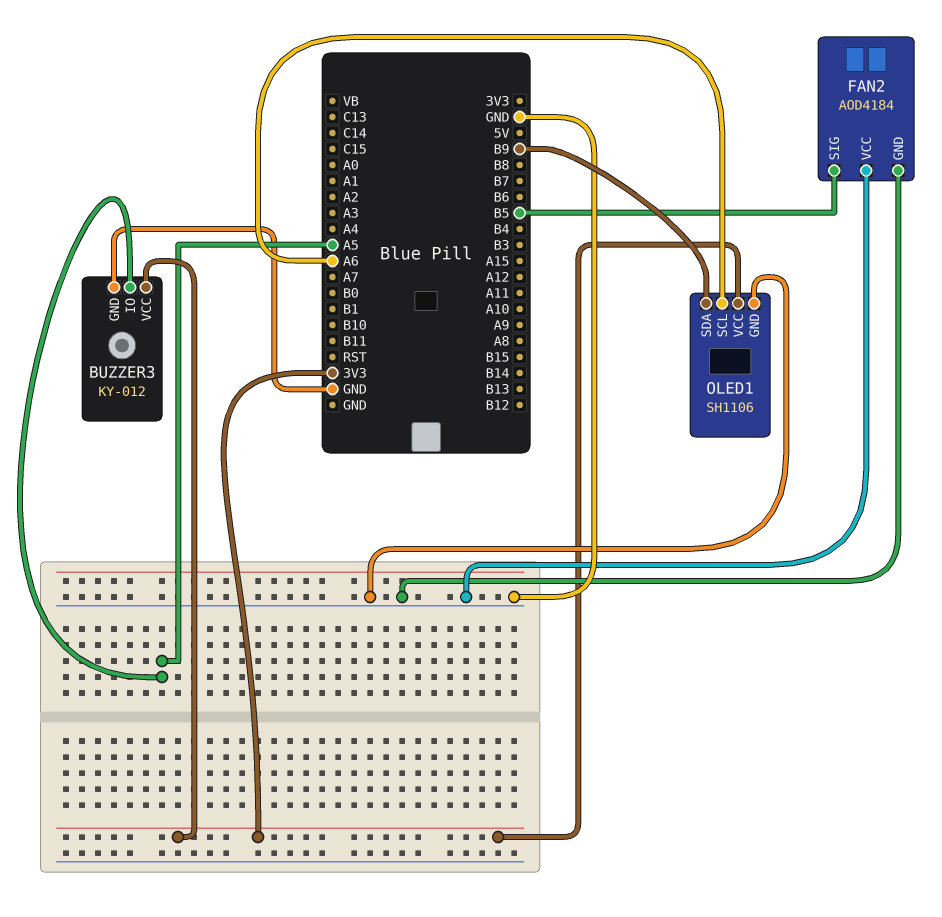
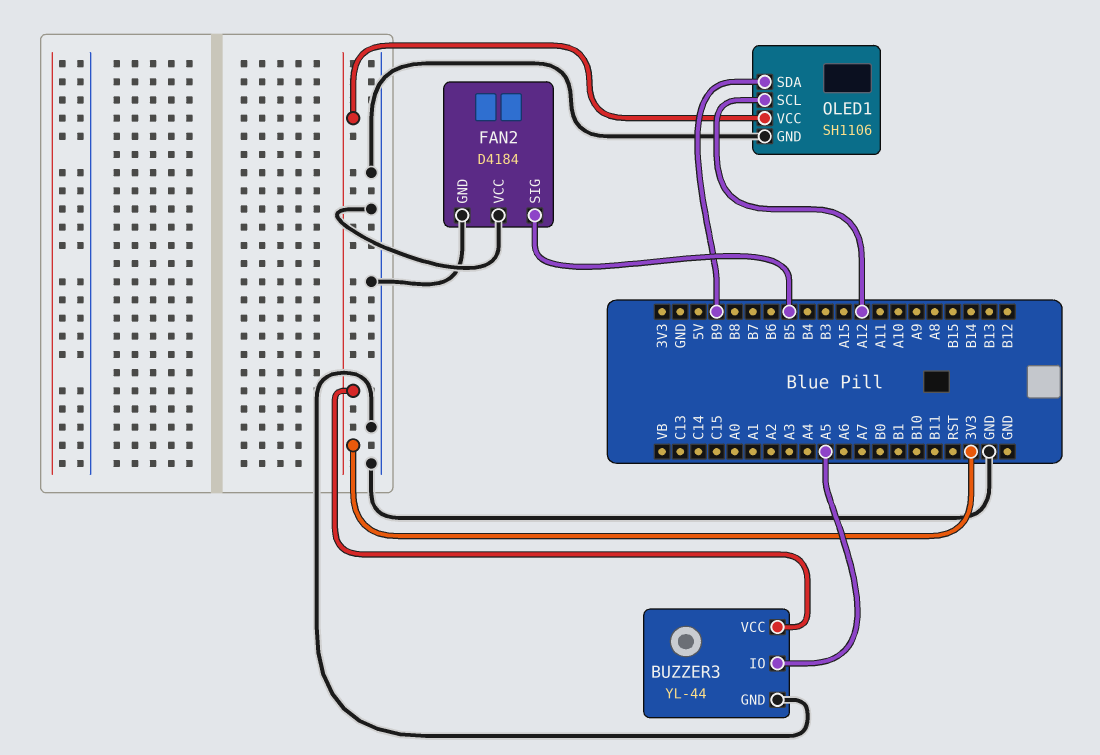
BUZZER3: KY-012 -> YL-44
FAN2: AOD4184 -> D4184
OLED1 pin SCL: A6 -> A12

